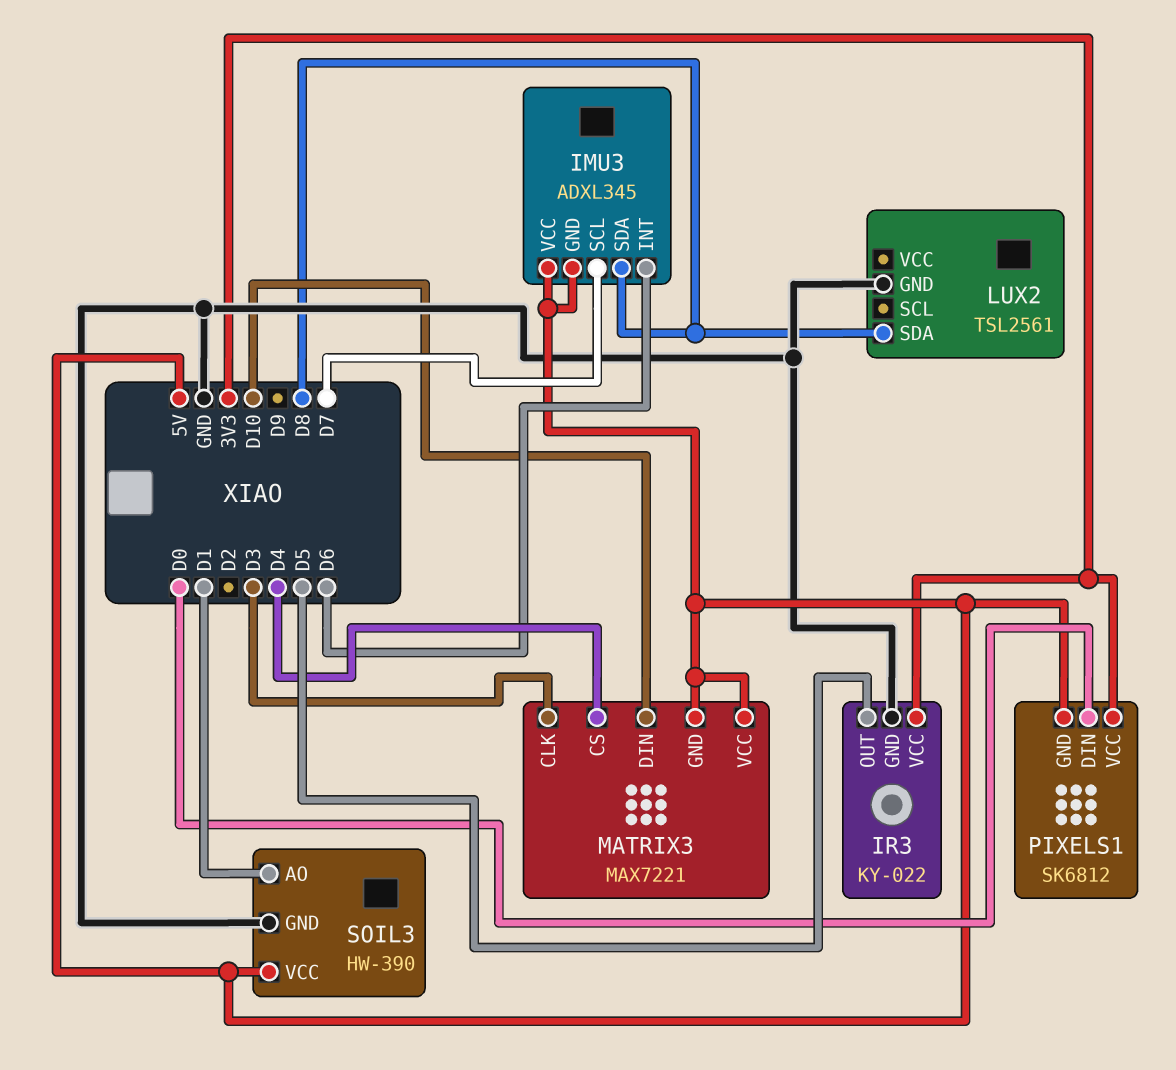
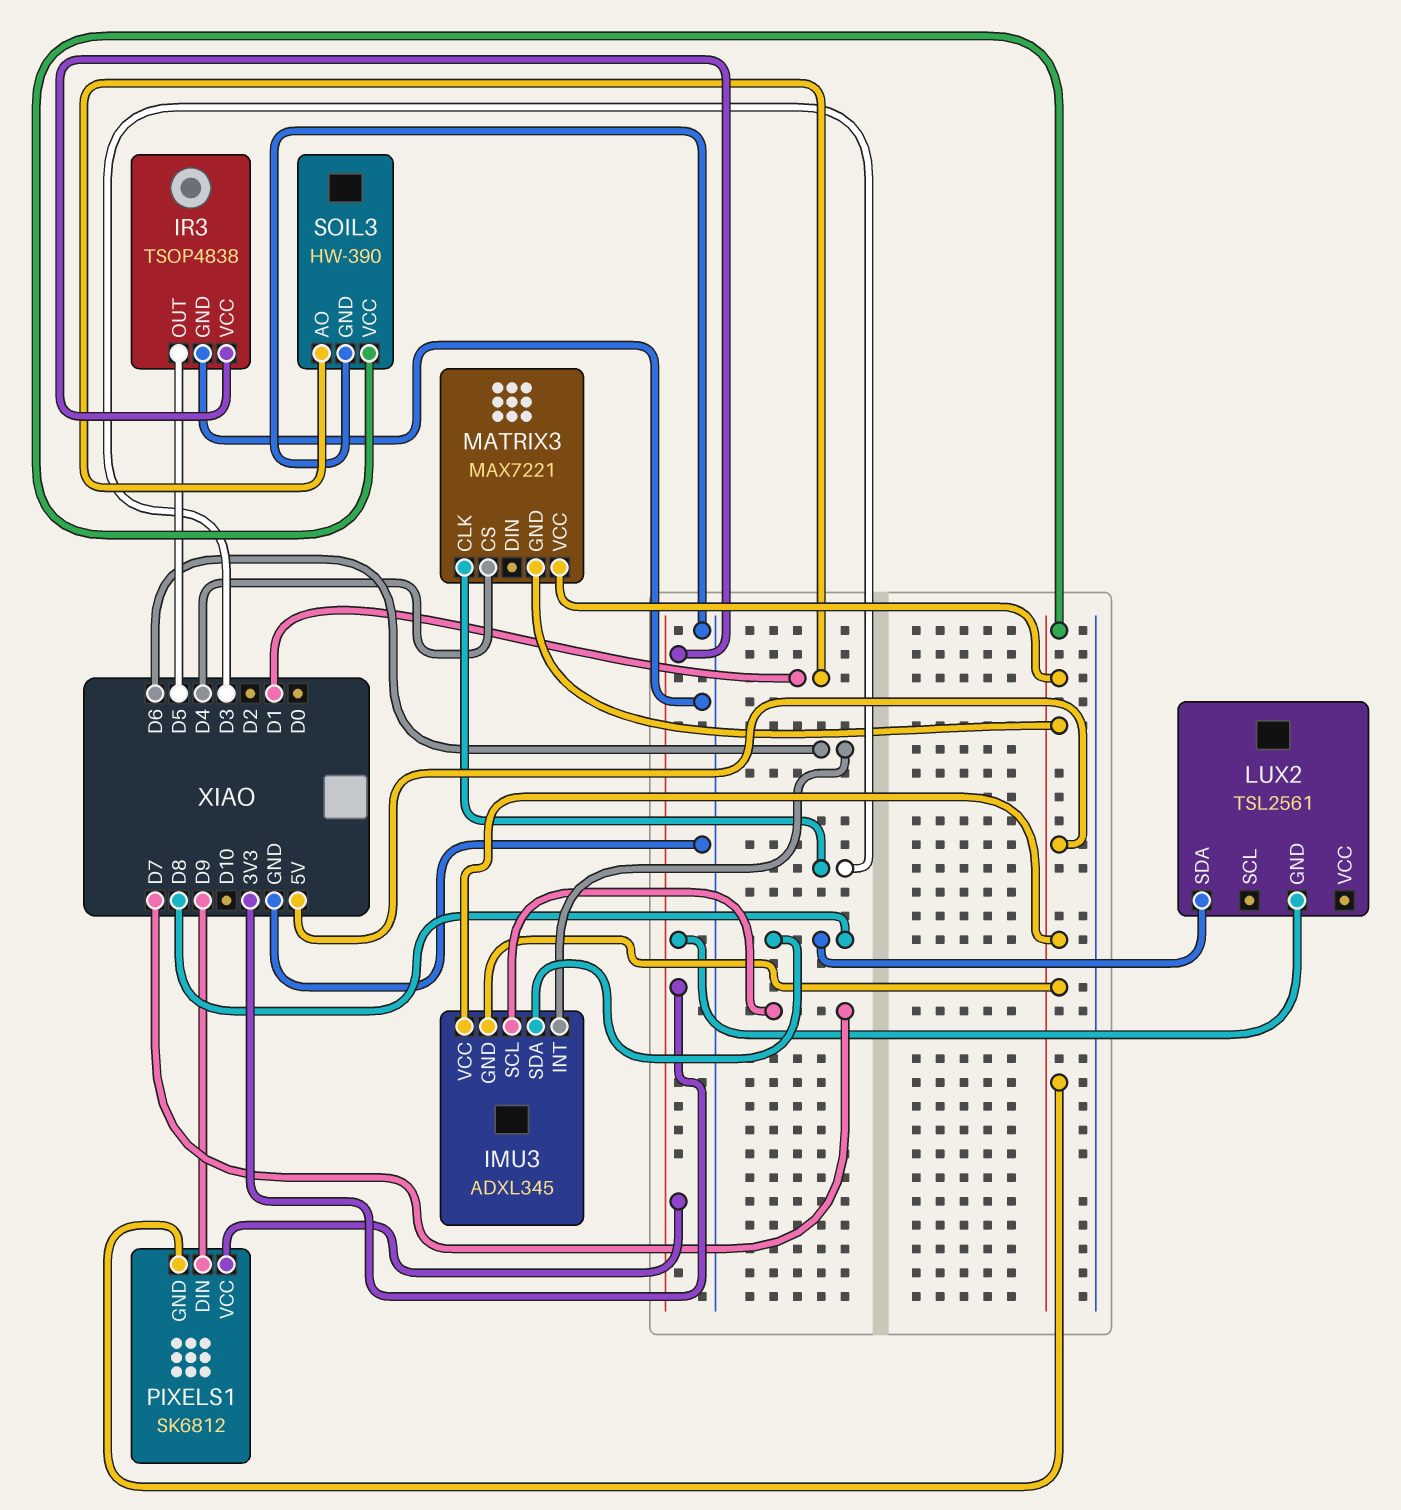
IR3: KY-022 -> TSOP4838
LUX2 pin GND: GND -> 3V3
MATRIX3 pin DIN: D10 -> none
PIXELS1 pin DIN: D0 -> D9

